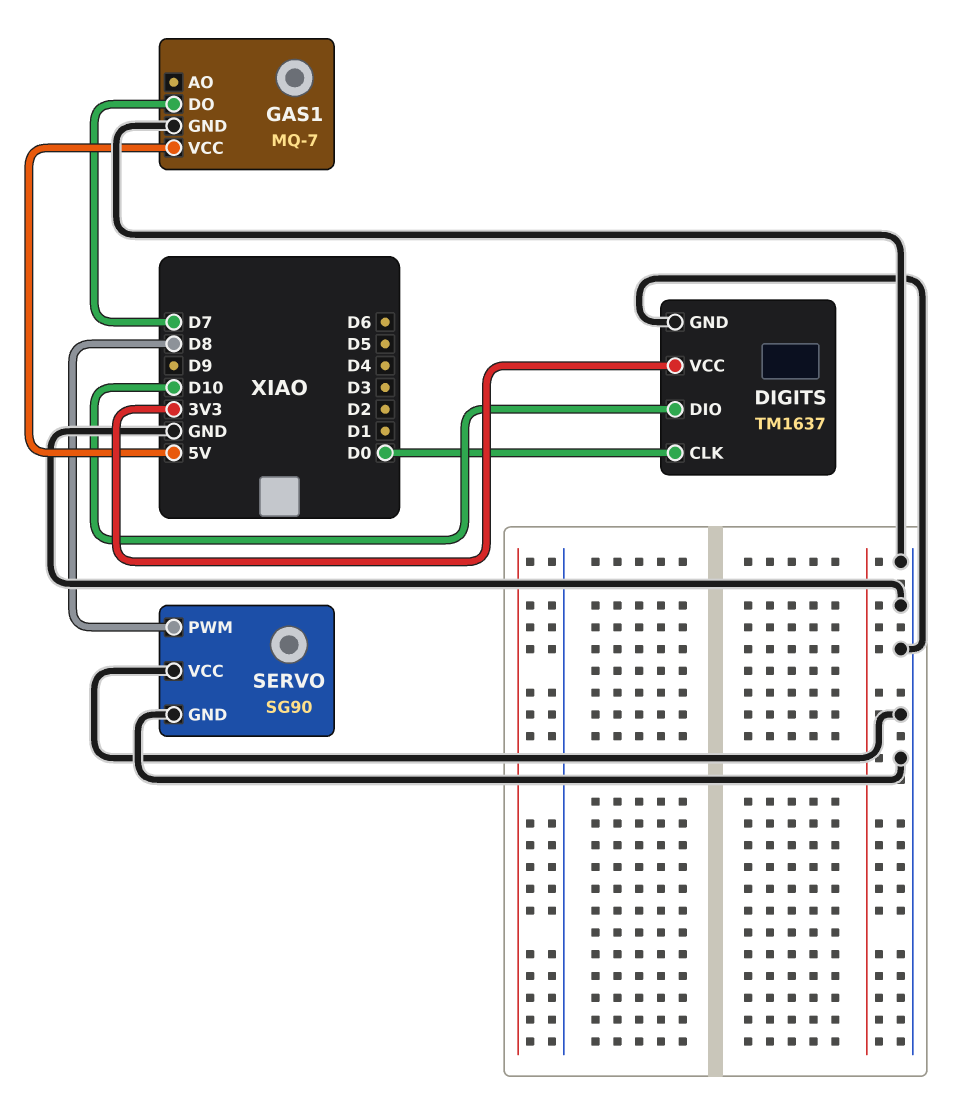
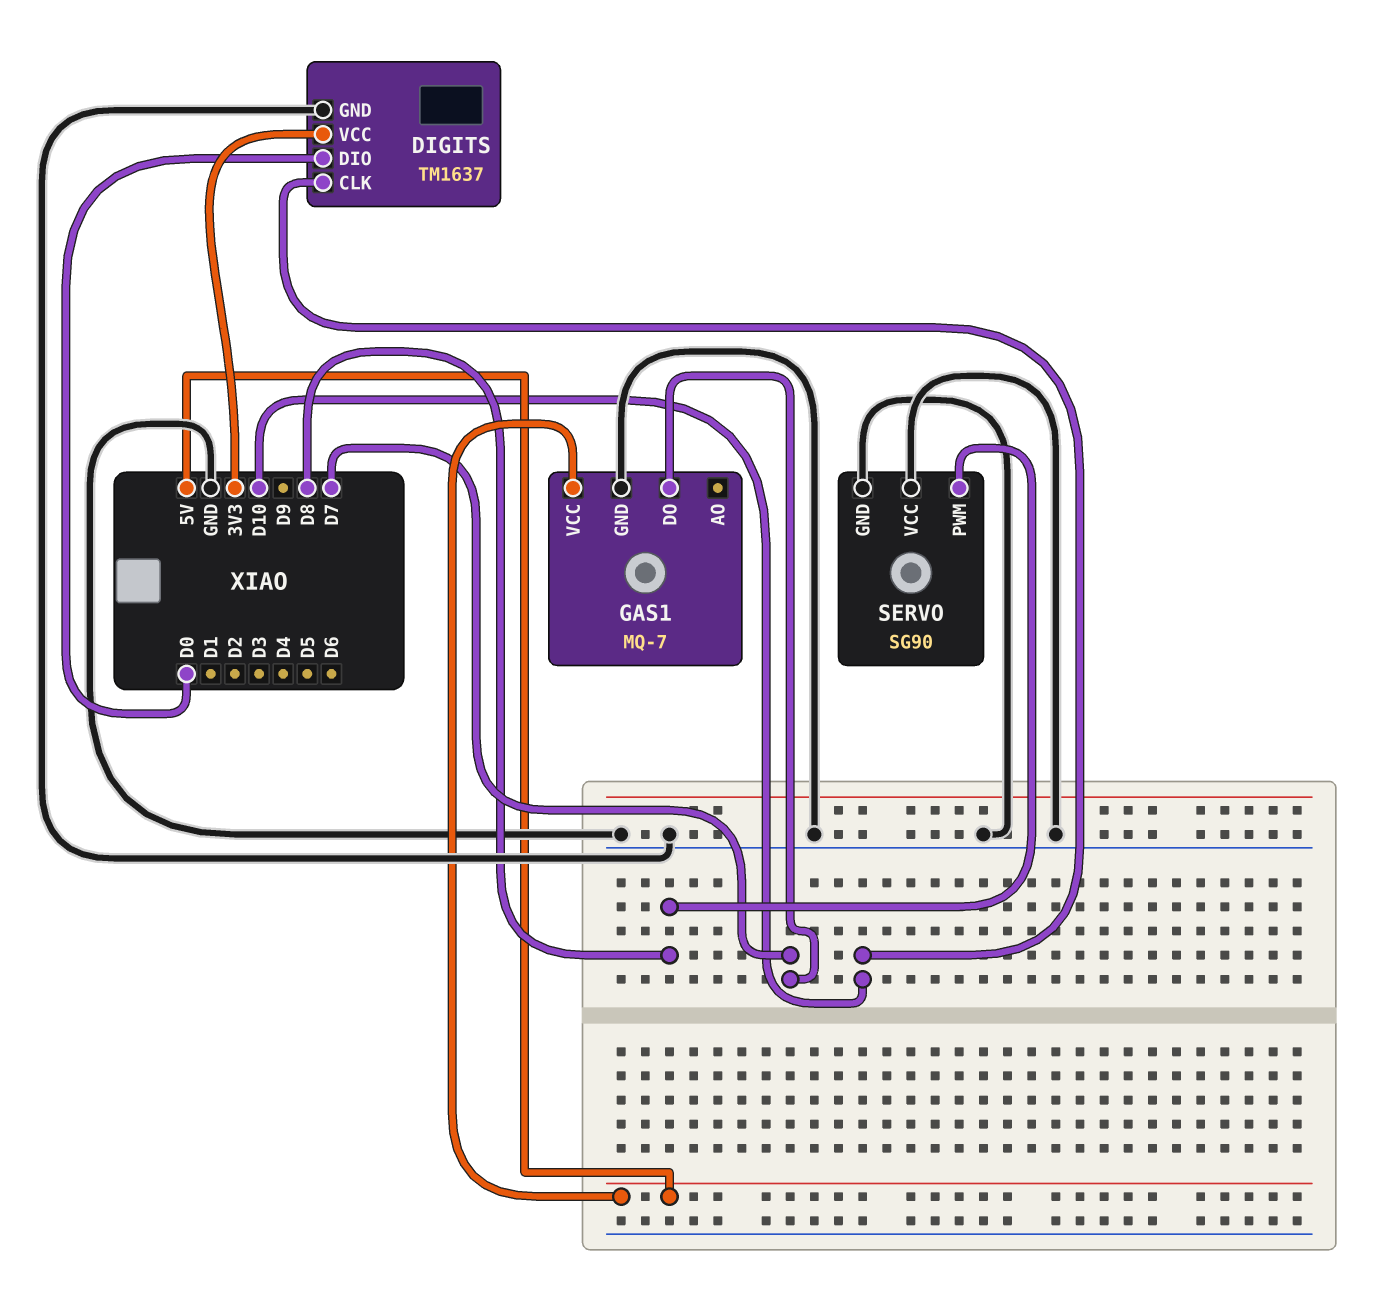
DIGITS pin CLK: D0 -> D10
DIGITS pin DIO: D10 -> D0

